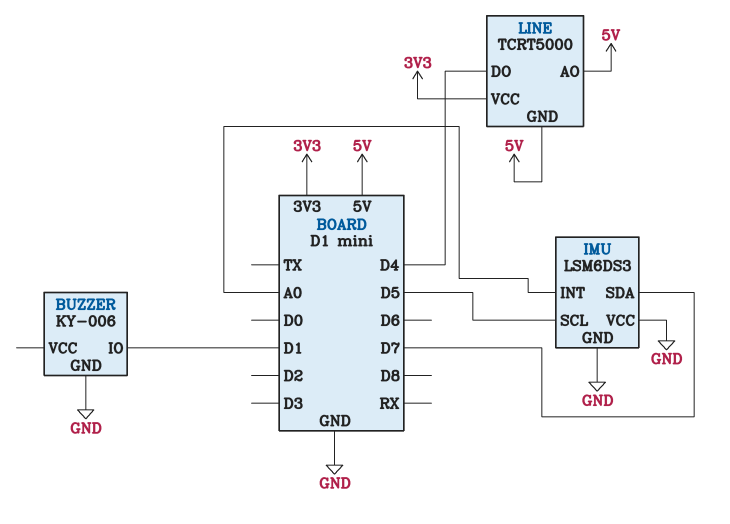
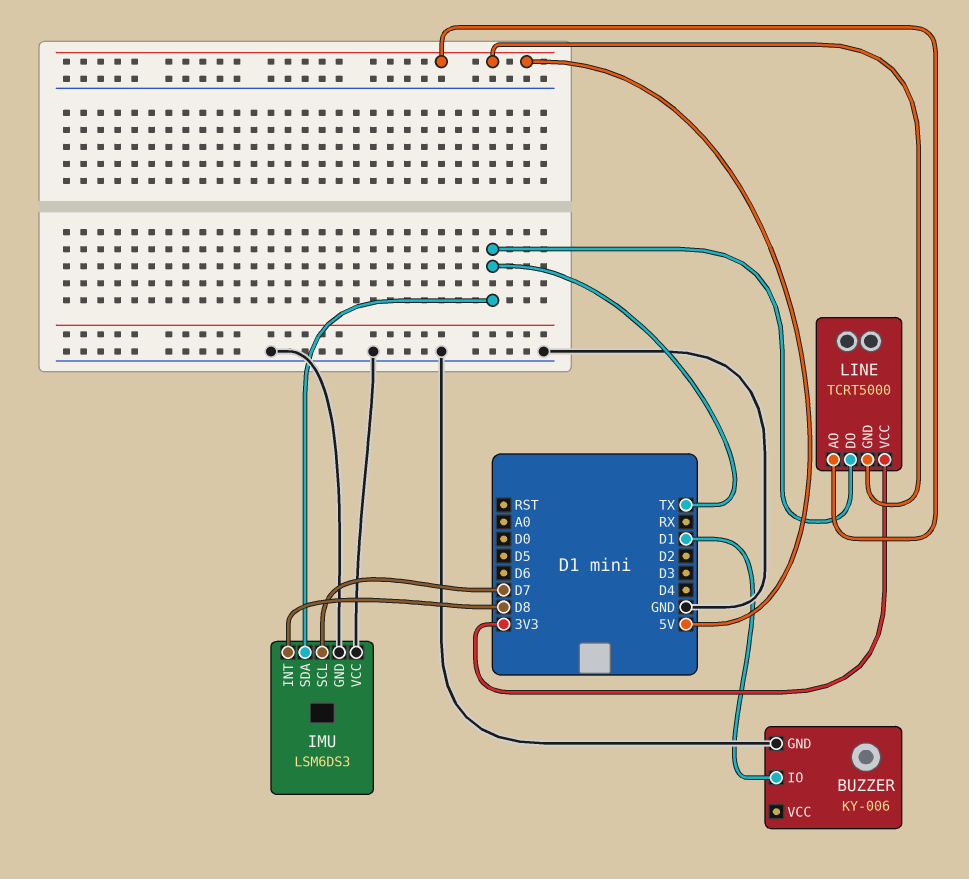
IMU pin INT: A0 -> D8
IMU pin SCL: D5 -> D7
IMU pin SDA: D7 -> TX
LINE pin DO: D4 -> TX

